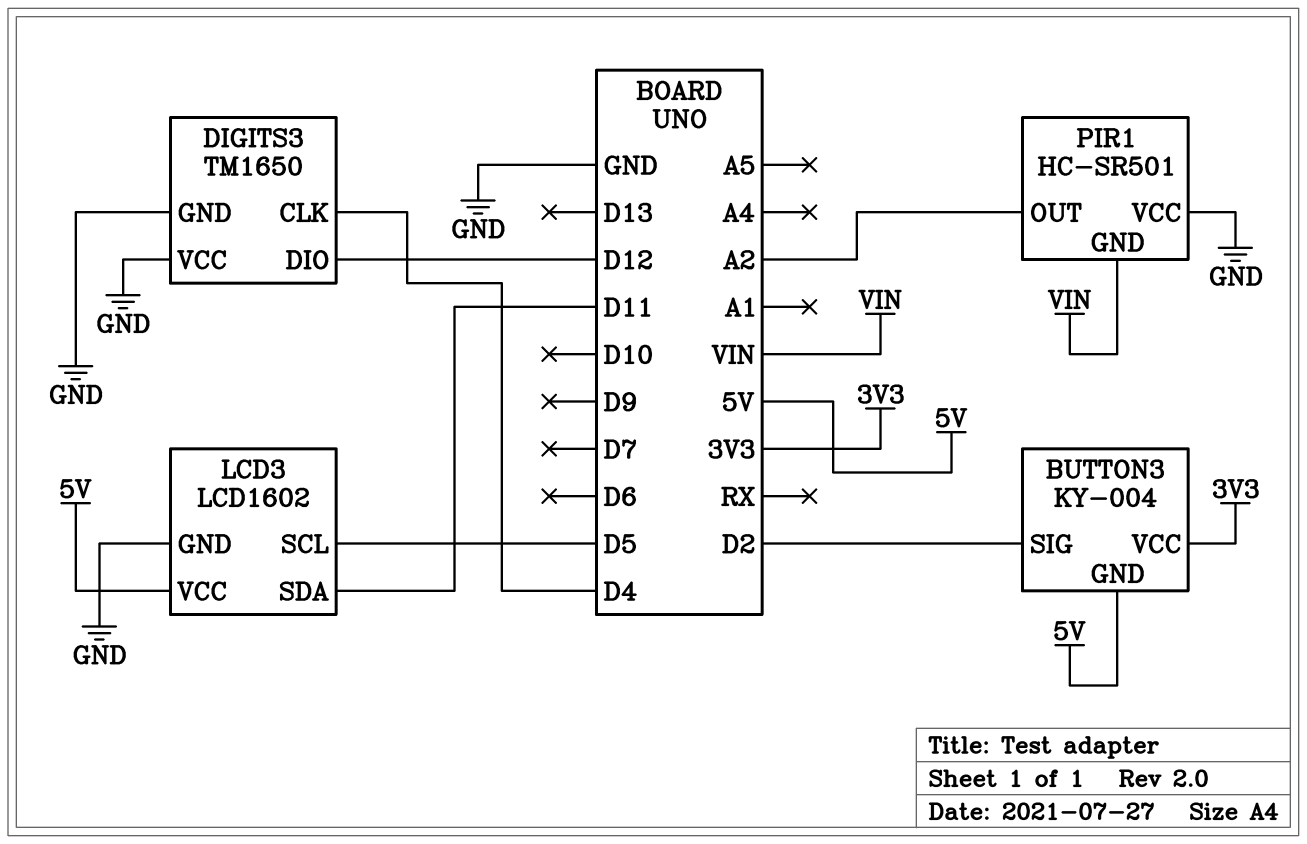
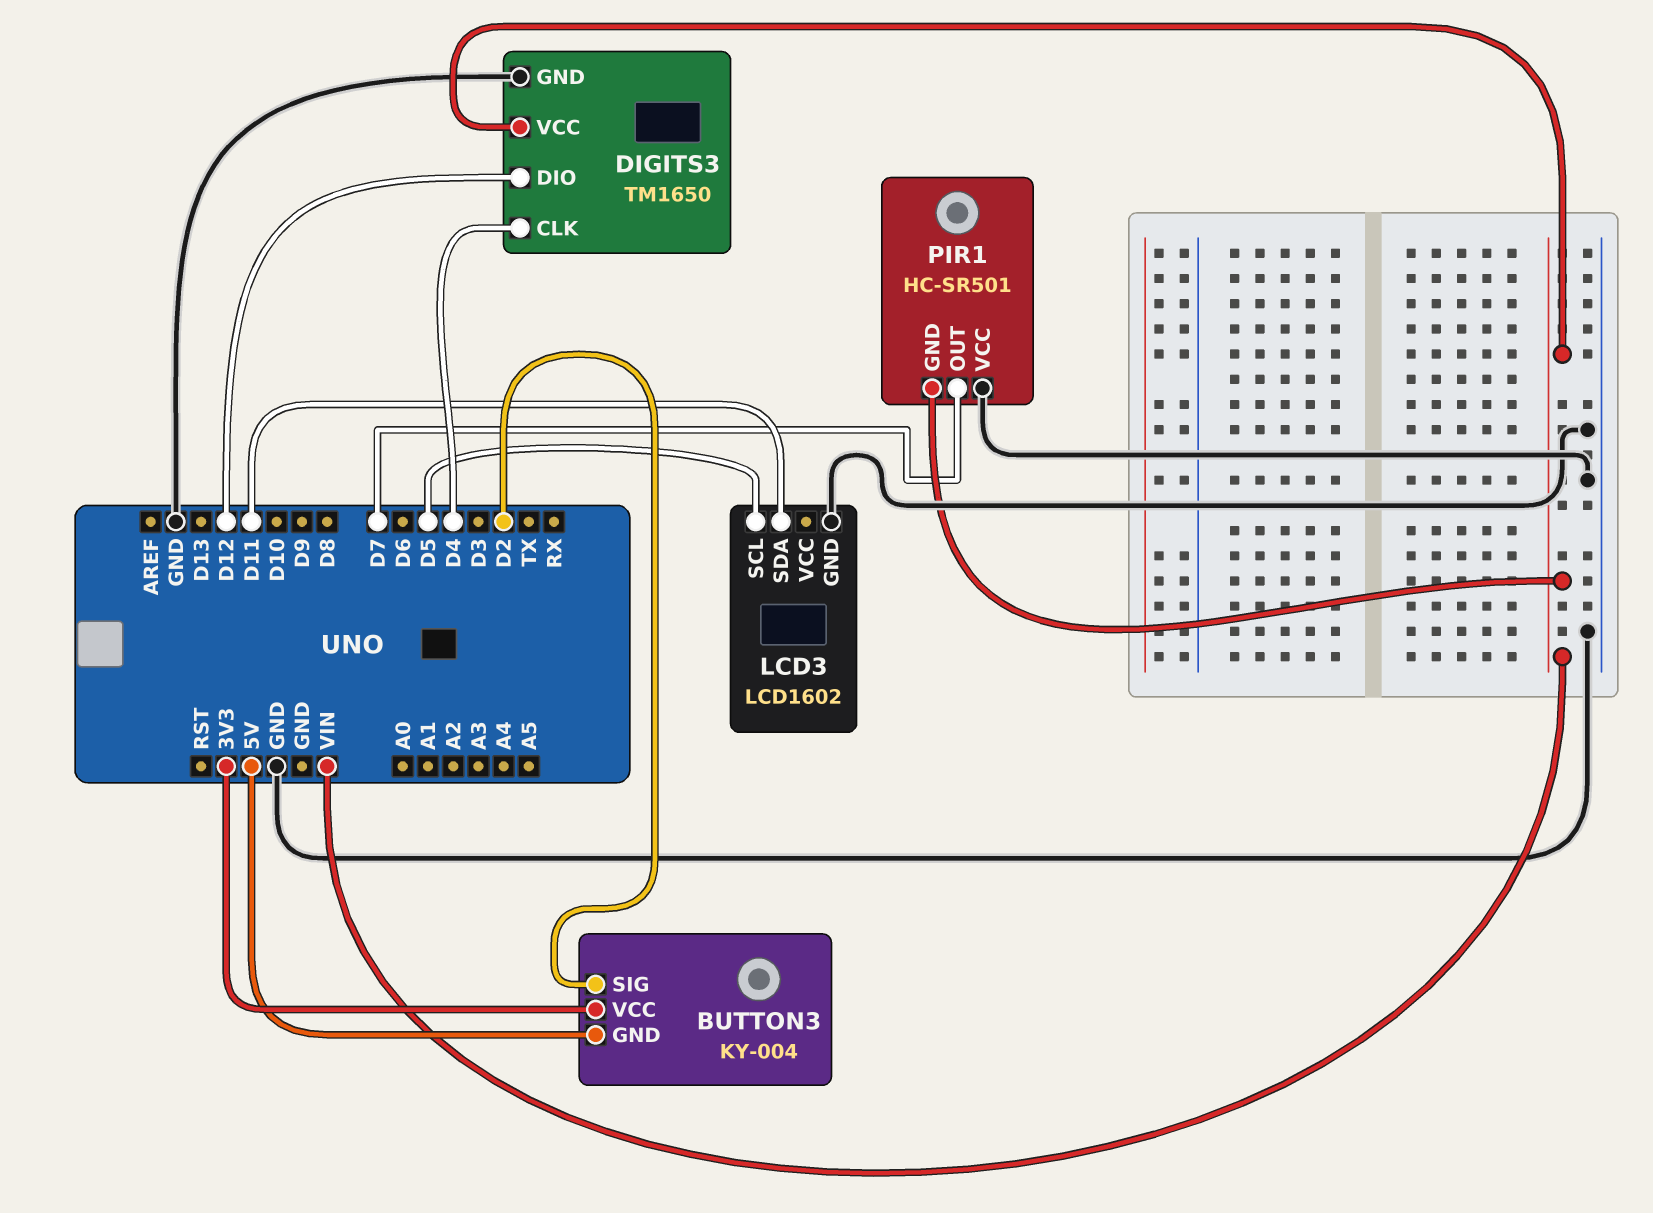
DIGITS3 pin VCC: GND -> VIN
LCD3 pin VCC: 5V -> none
PIR1 pin OUT: A2 -> D7

